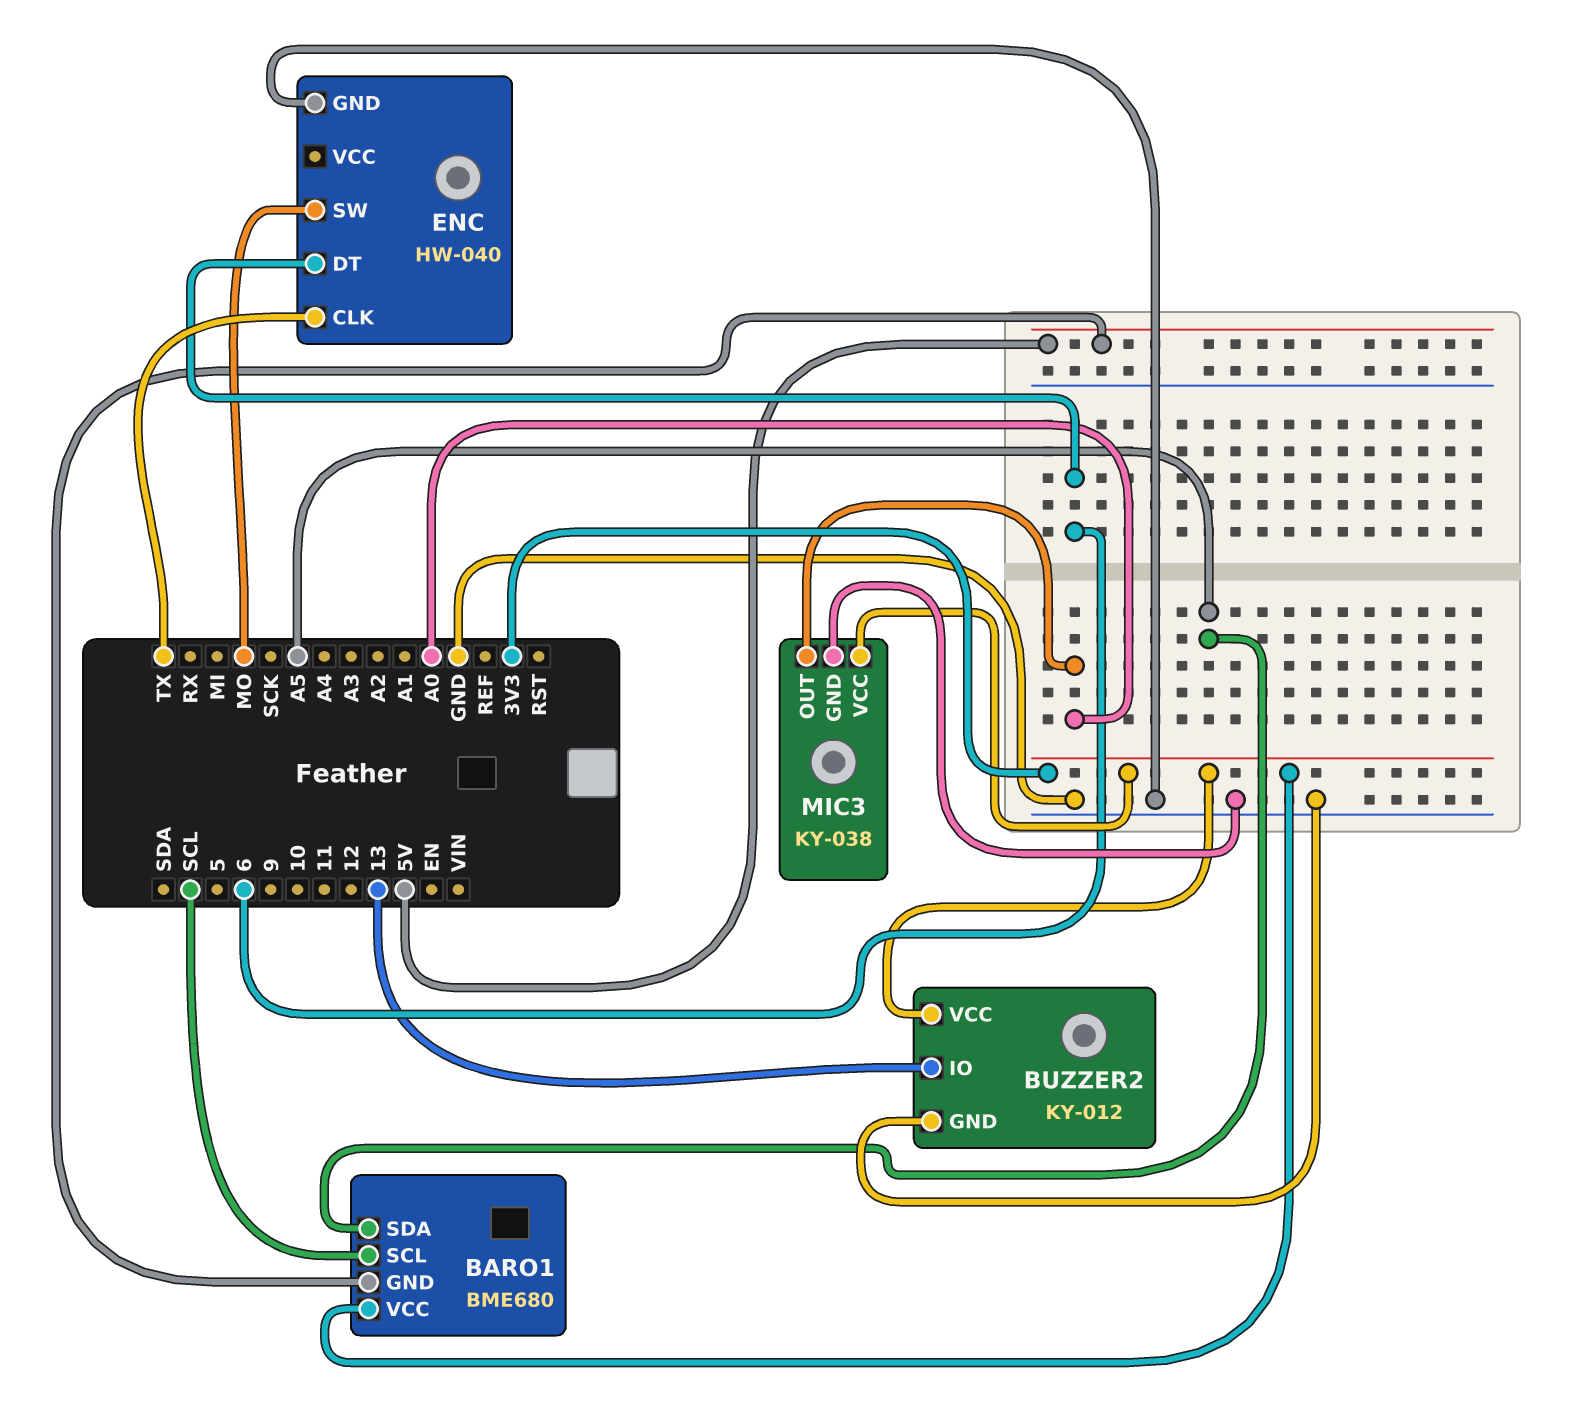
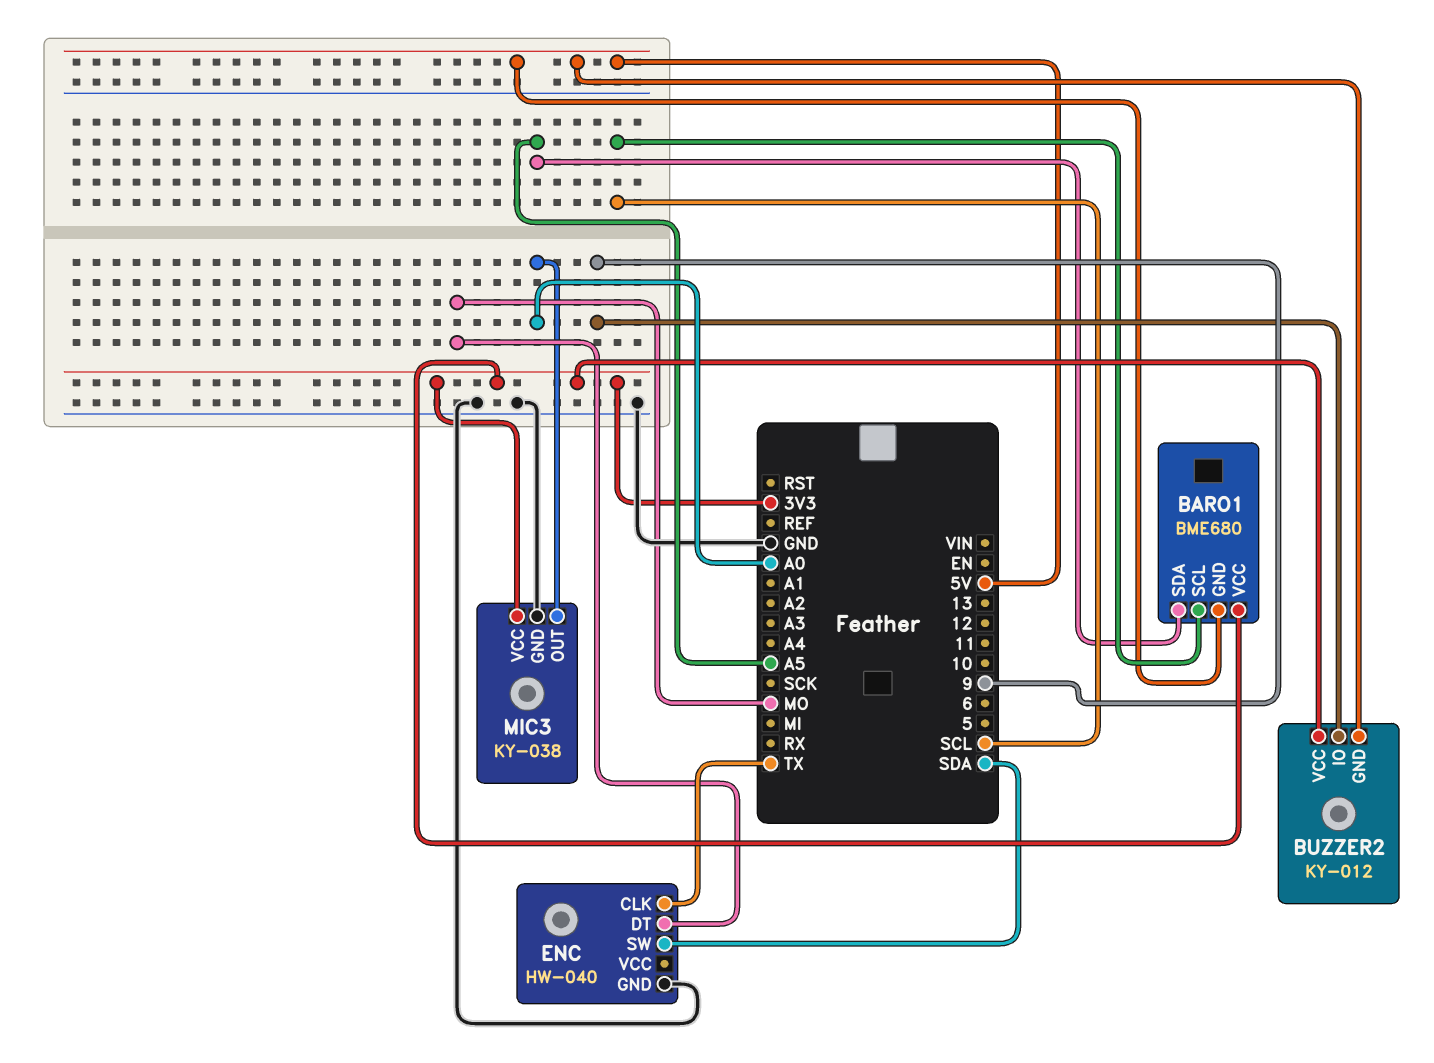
BUZZER2 pin GND: GND -> 5V
BUZZER2 pin IO: 13 -> 9
ENC pin DT: 6 -> MO
ENC pin SW: MO -> SDA

